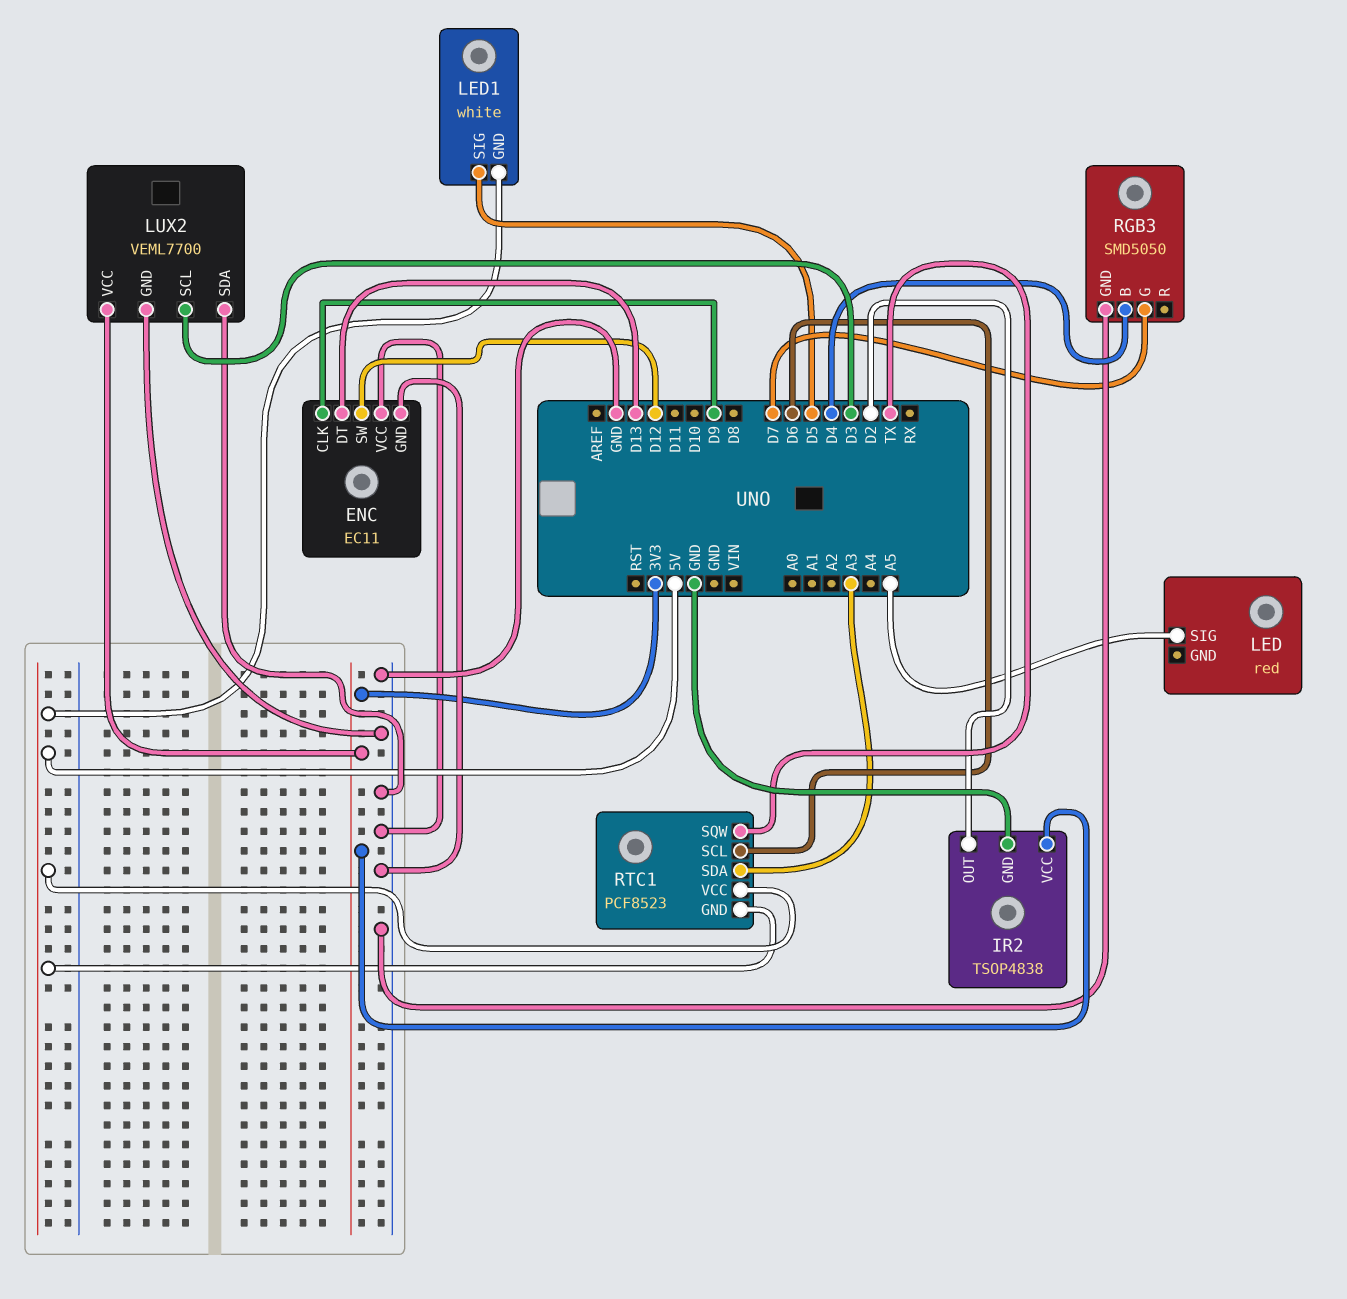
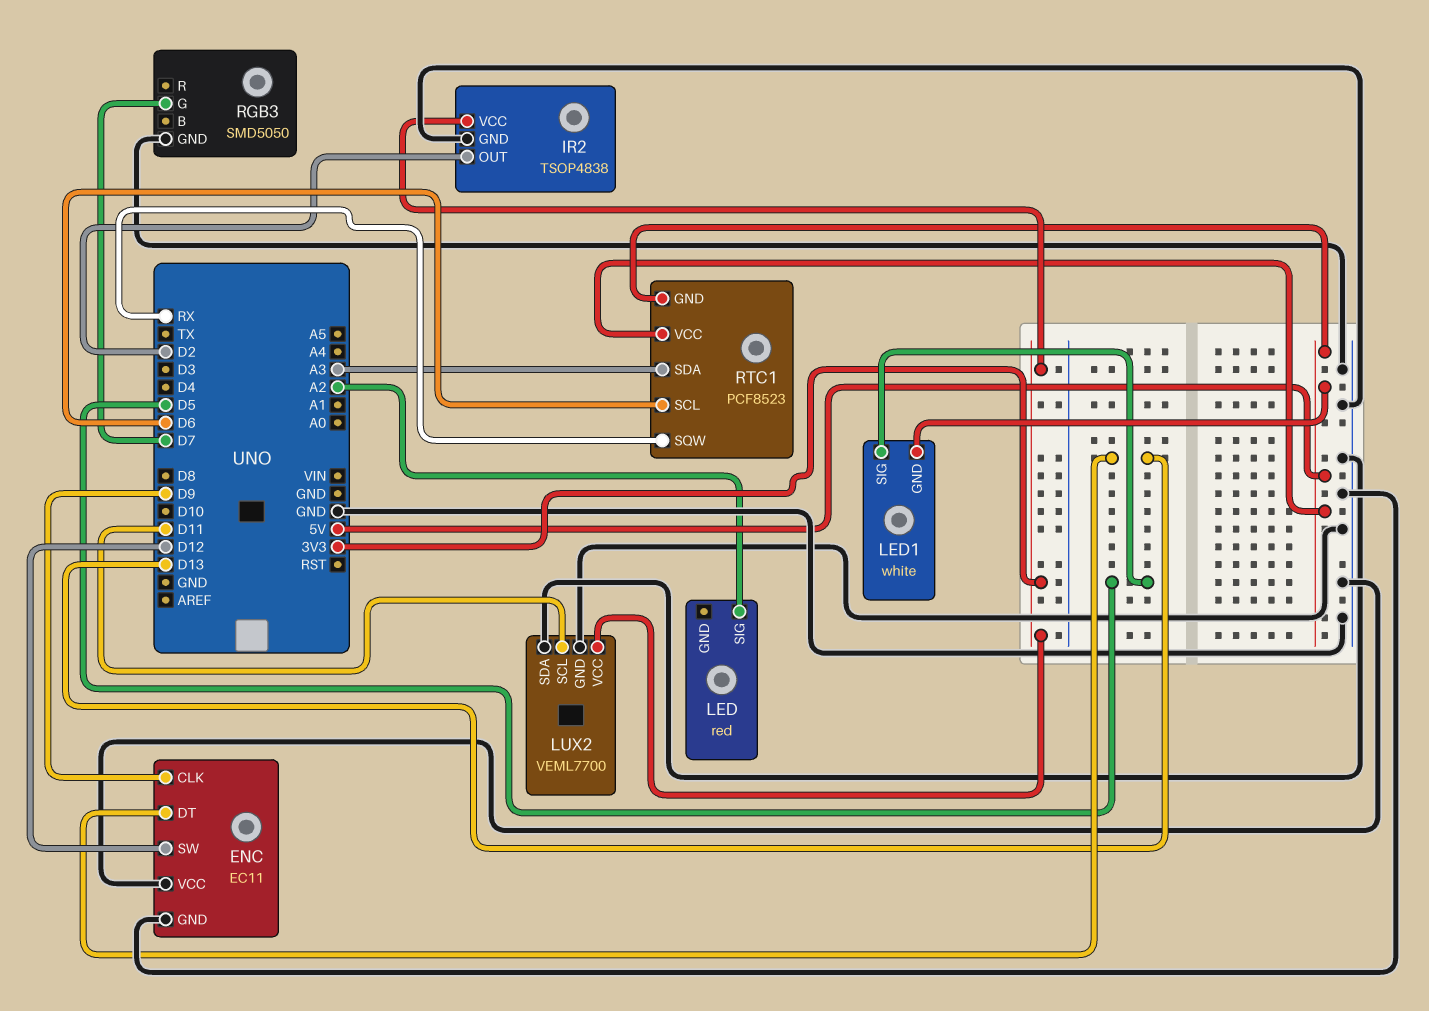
LED pin SIG: A5 -> A2
LUX2 pin SCL: D3 -> D11
RGB3 pin B: D4 -> none
RTC1 pin SQW: TX -> RX

